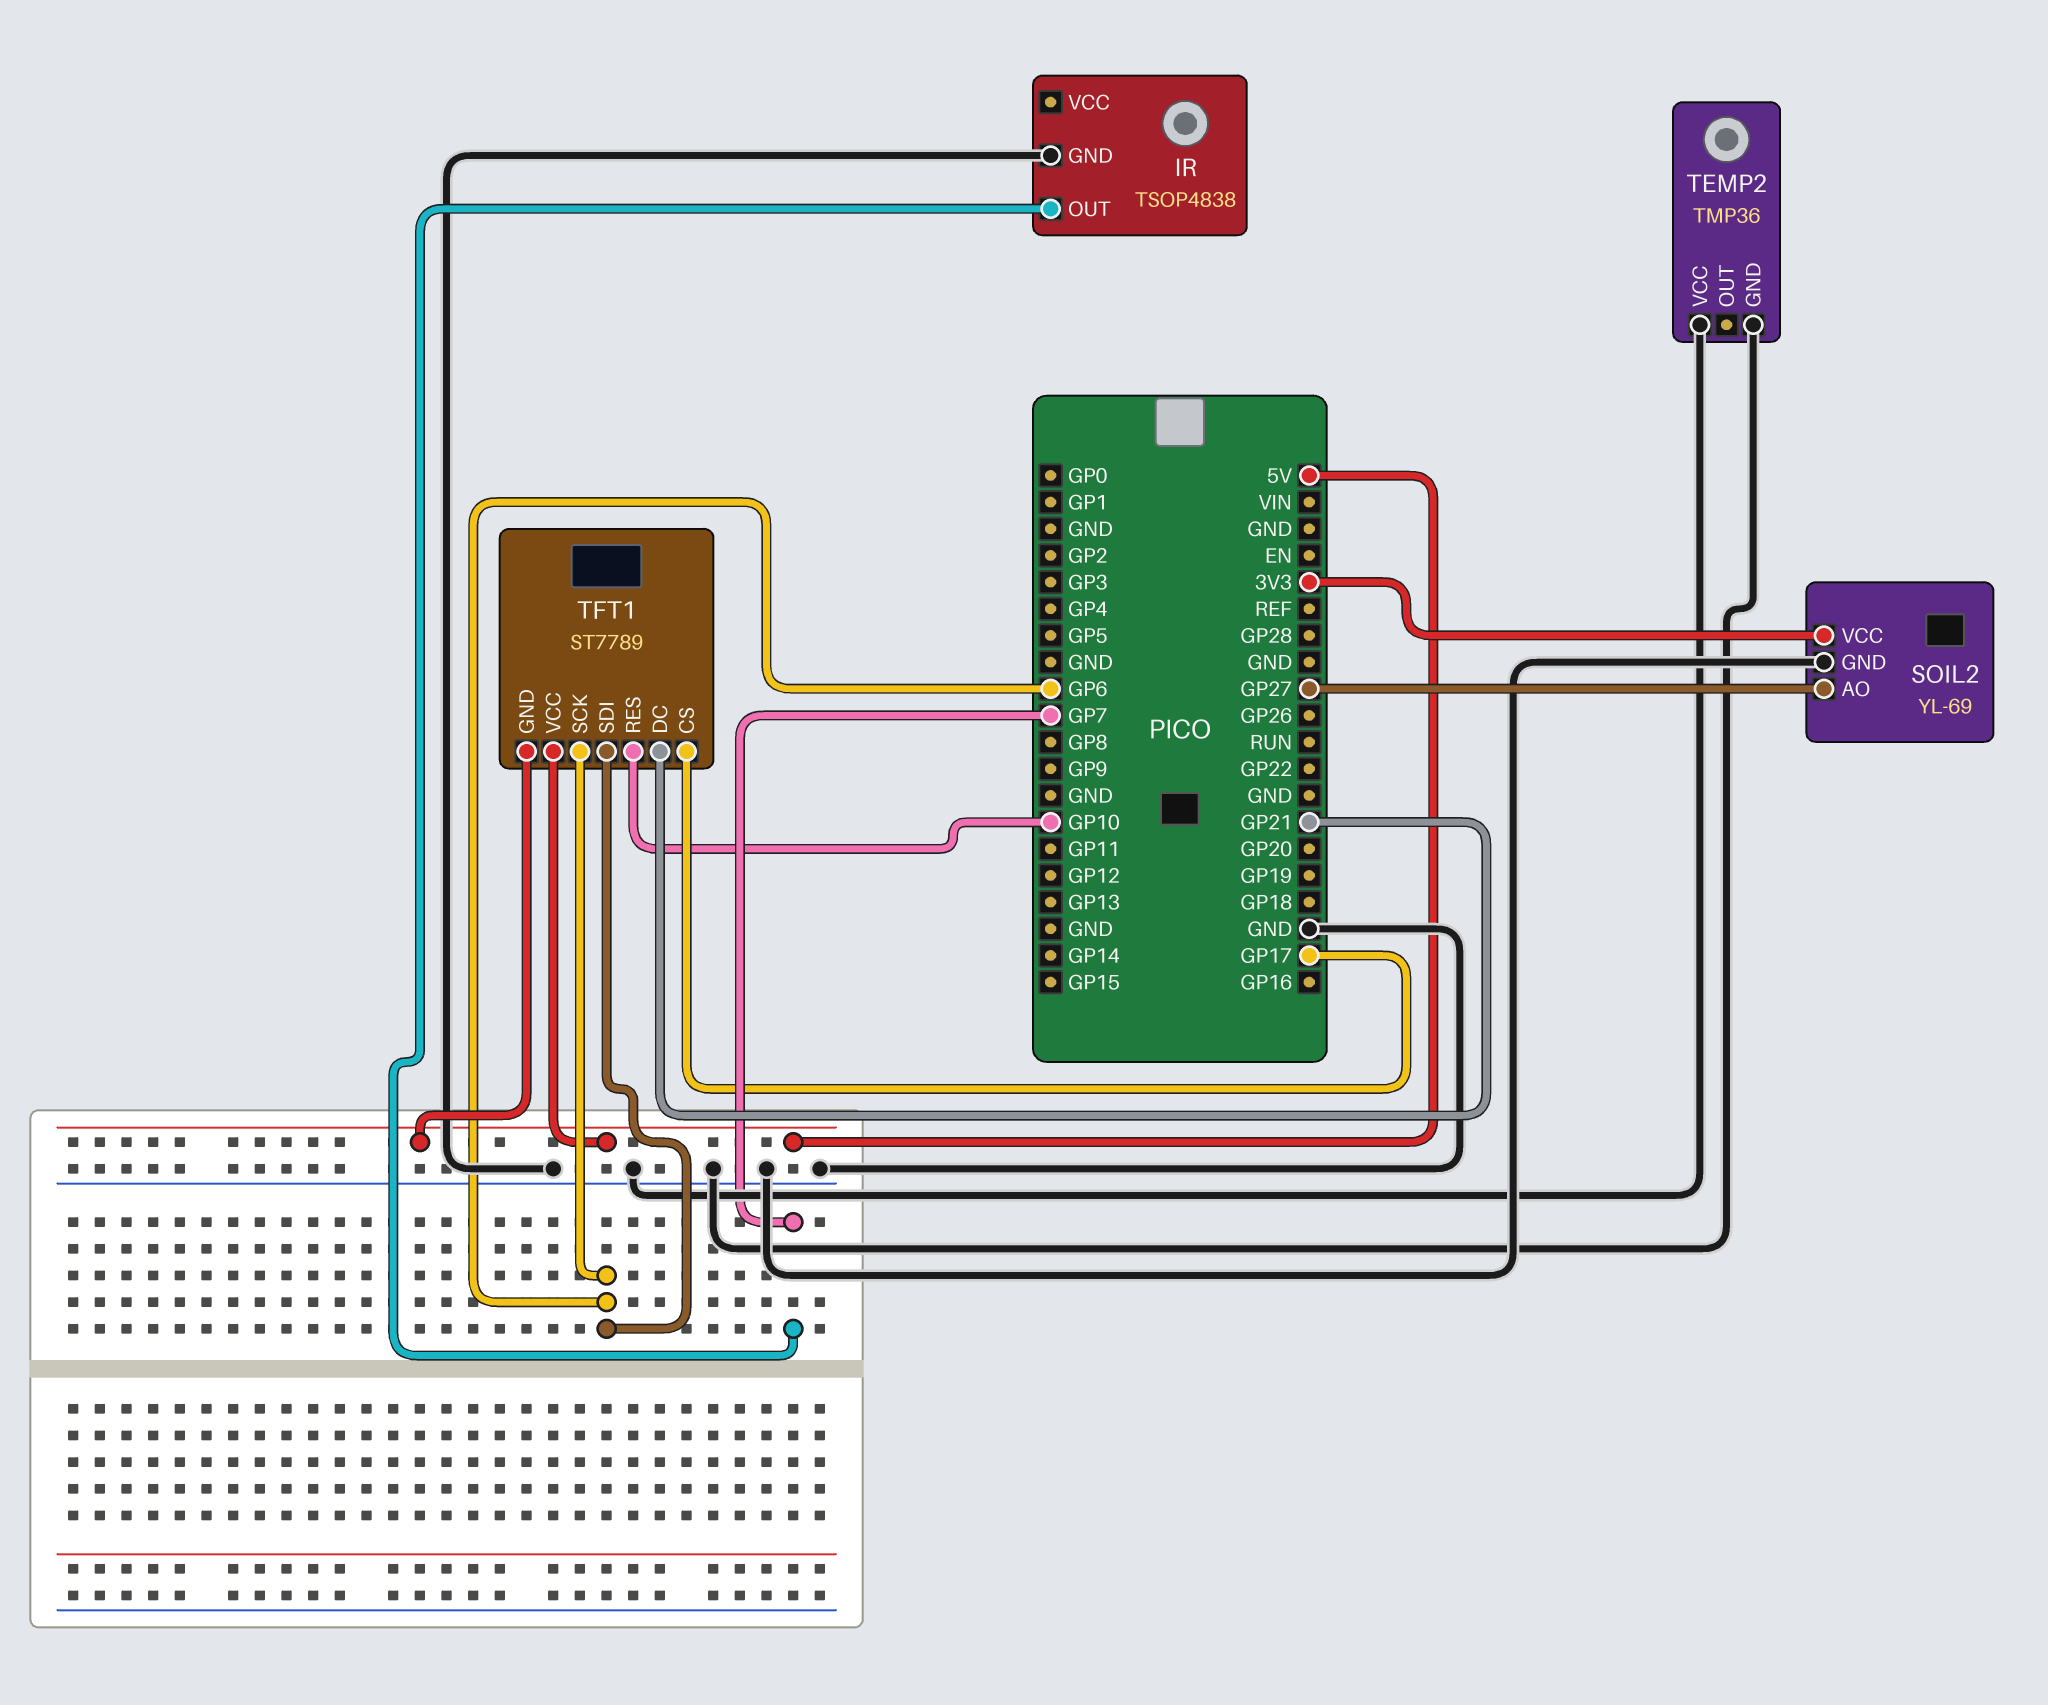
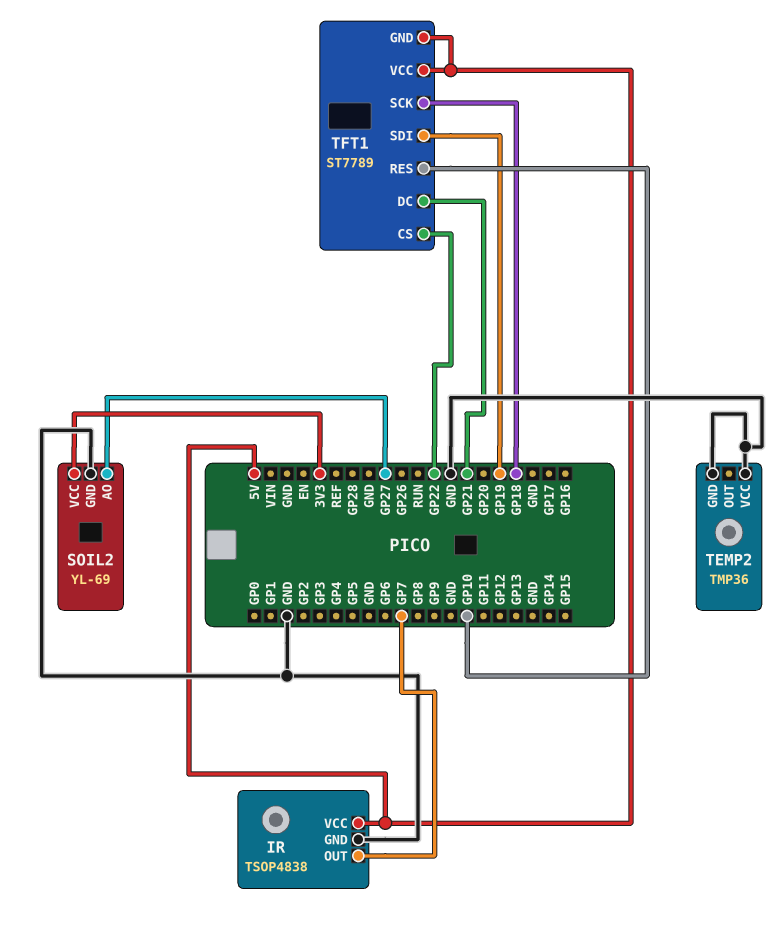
IR pin VCC: none -> 5V
TFT1 pin CS: GP17 -> GP22
TFT1 pin SCK: GP6 -> GP18
TFT1 pin SDI: GP6 -> GP19

